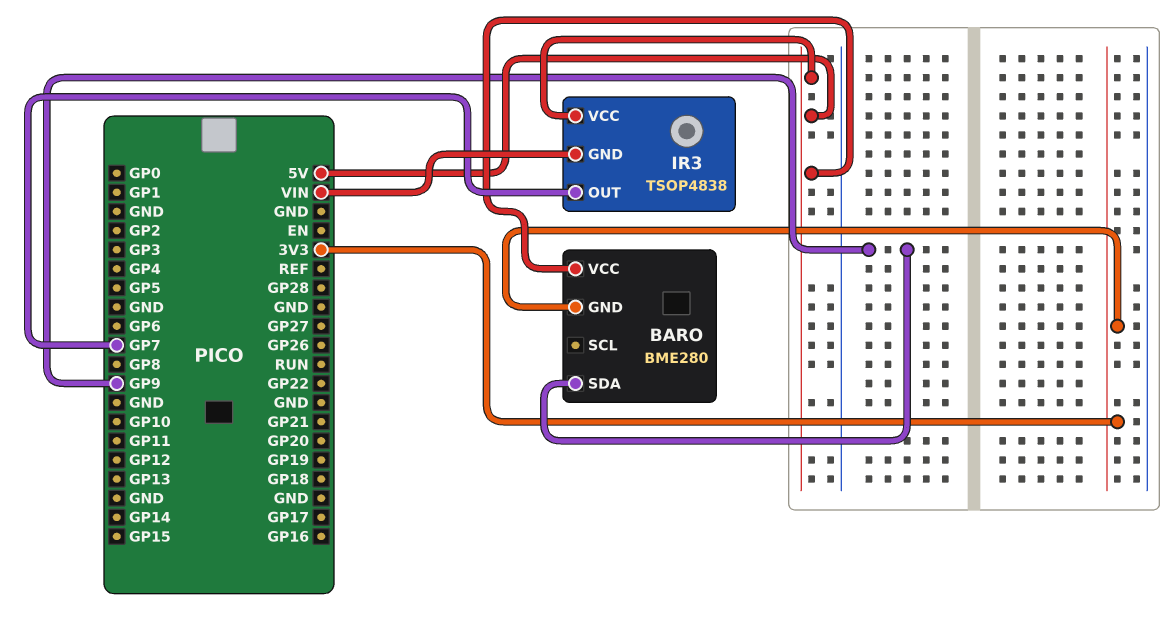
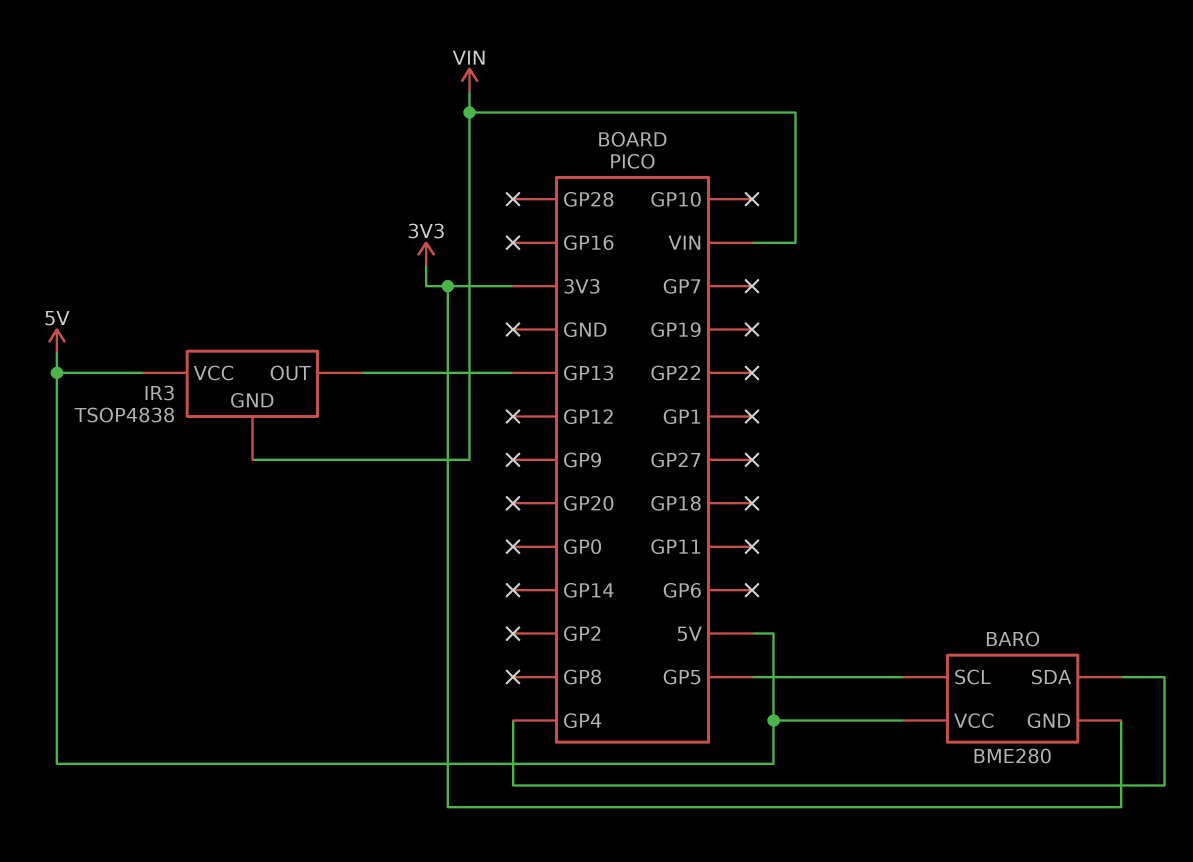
BARO pin SCL: none -> GP5
BARO pin SDA: GP9 -> GP4
IR3 pin OUT: GP7 -> GP13

